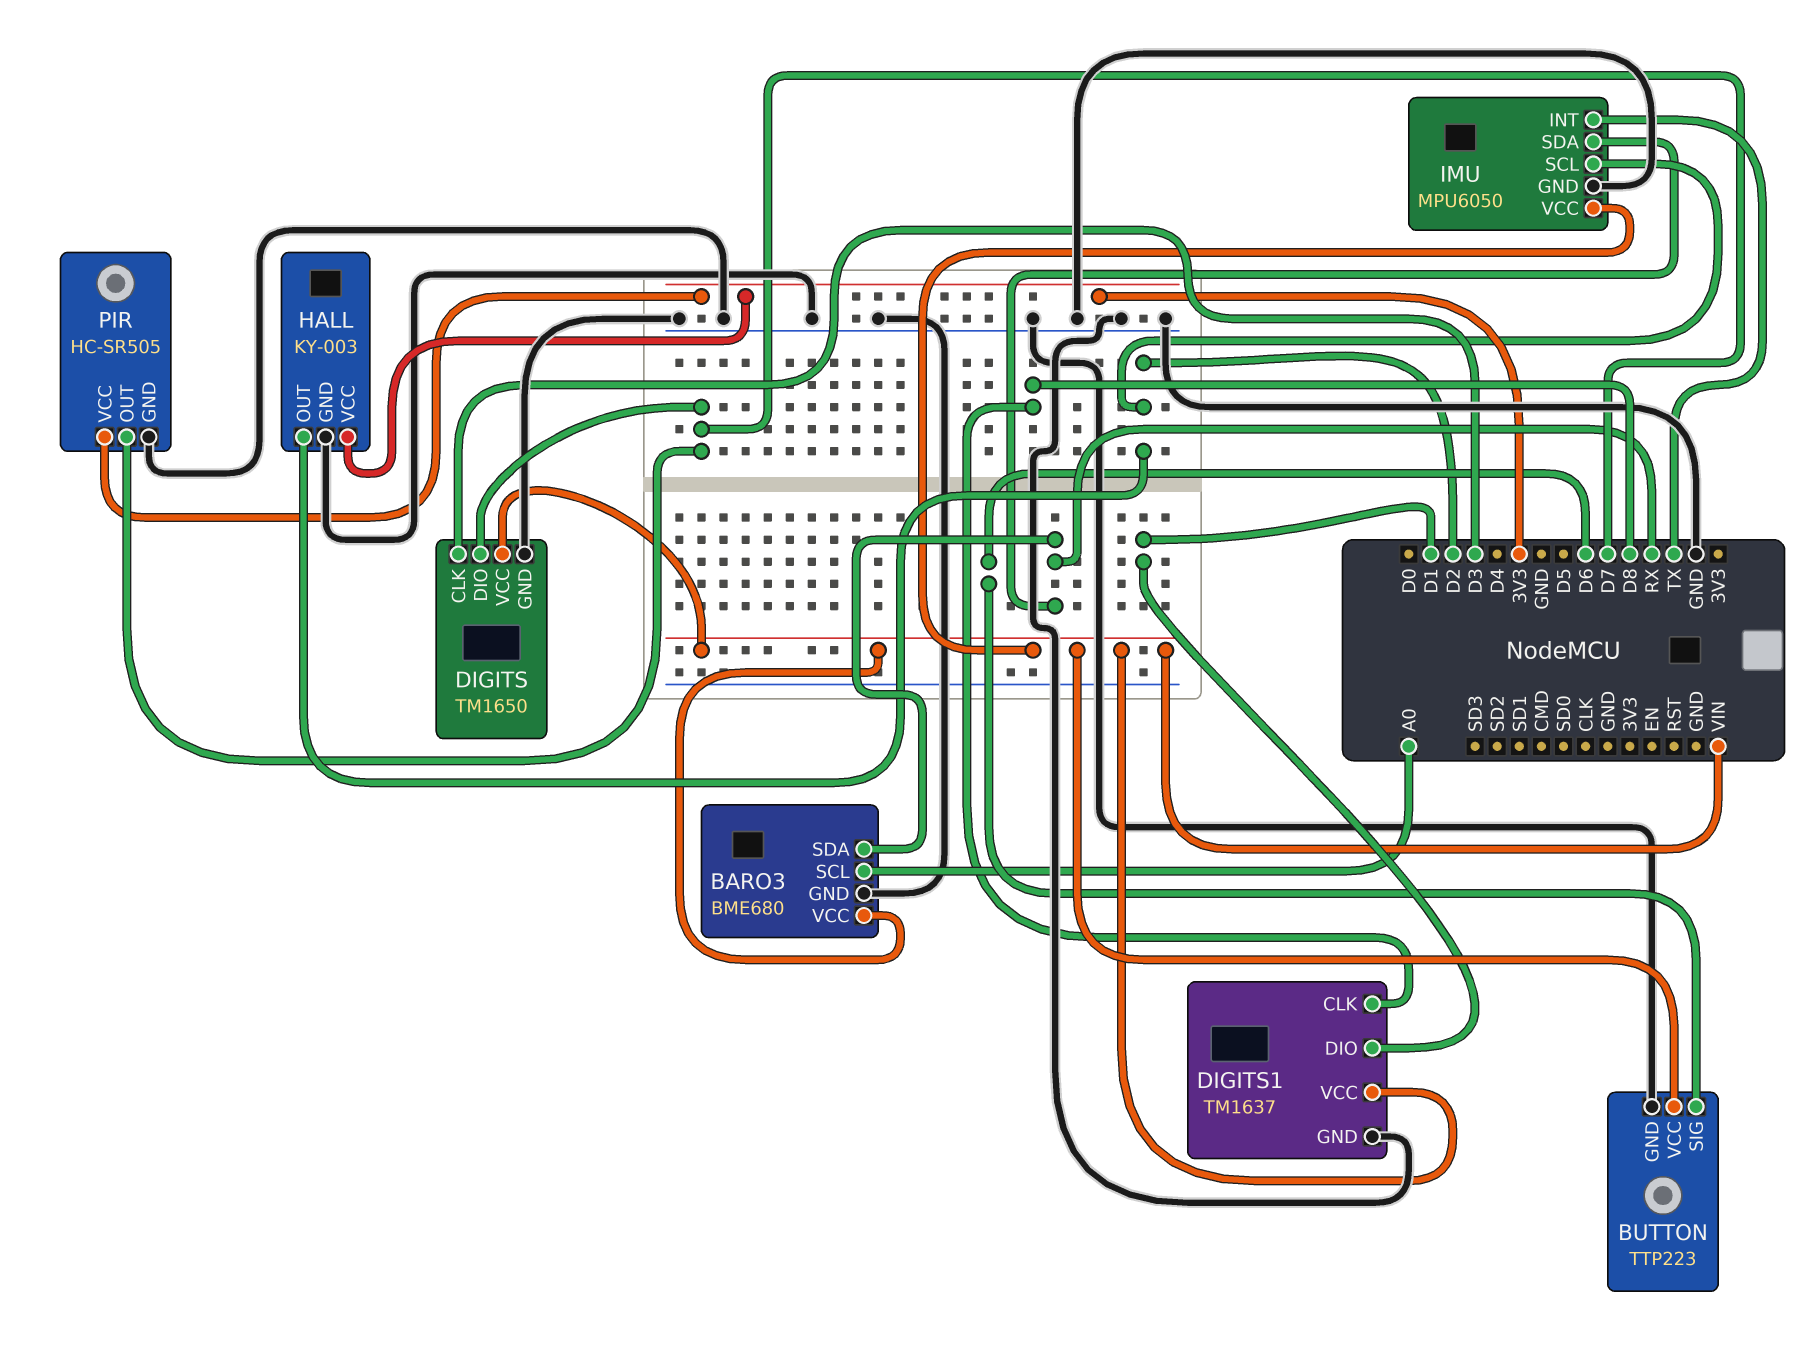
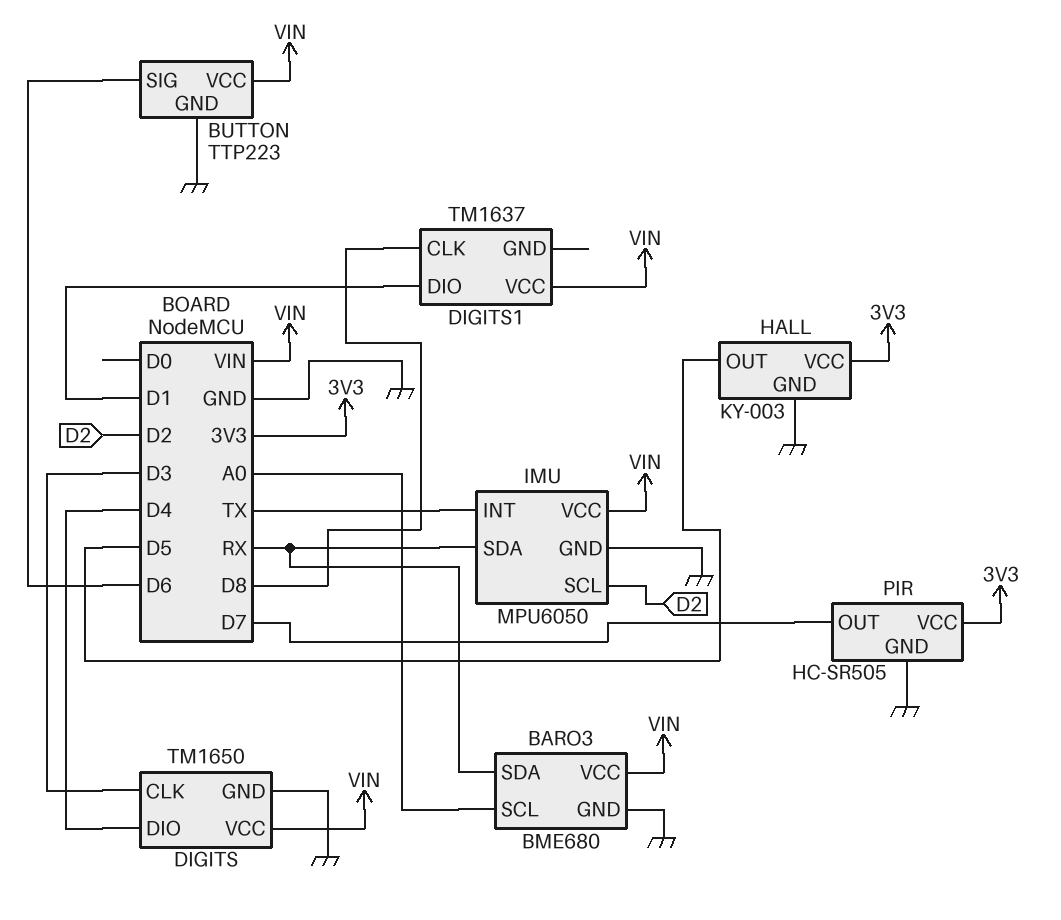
DIGITS pin DIO: D7 -> D4
DIGITS1 pin GND: GND -> none
HALL pin OUT: D2 -> D5

